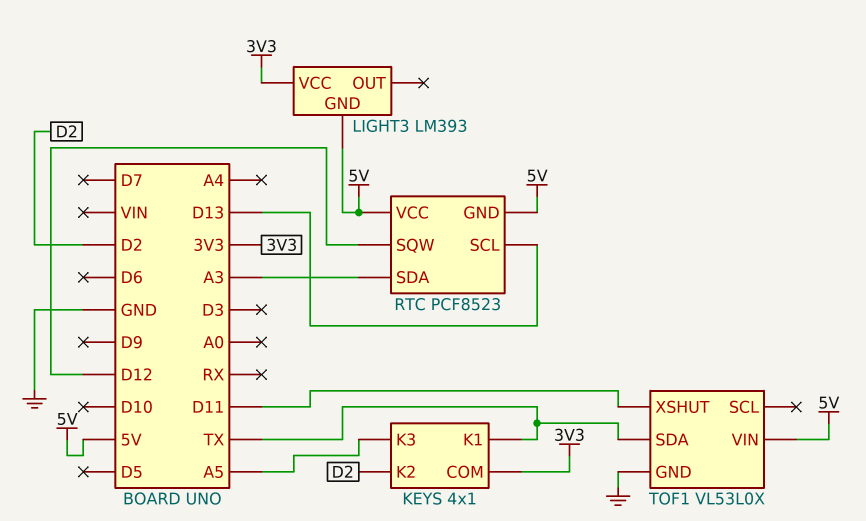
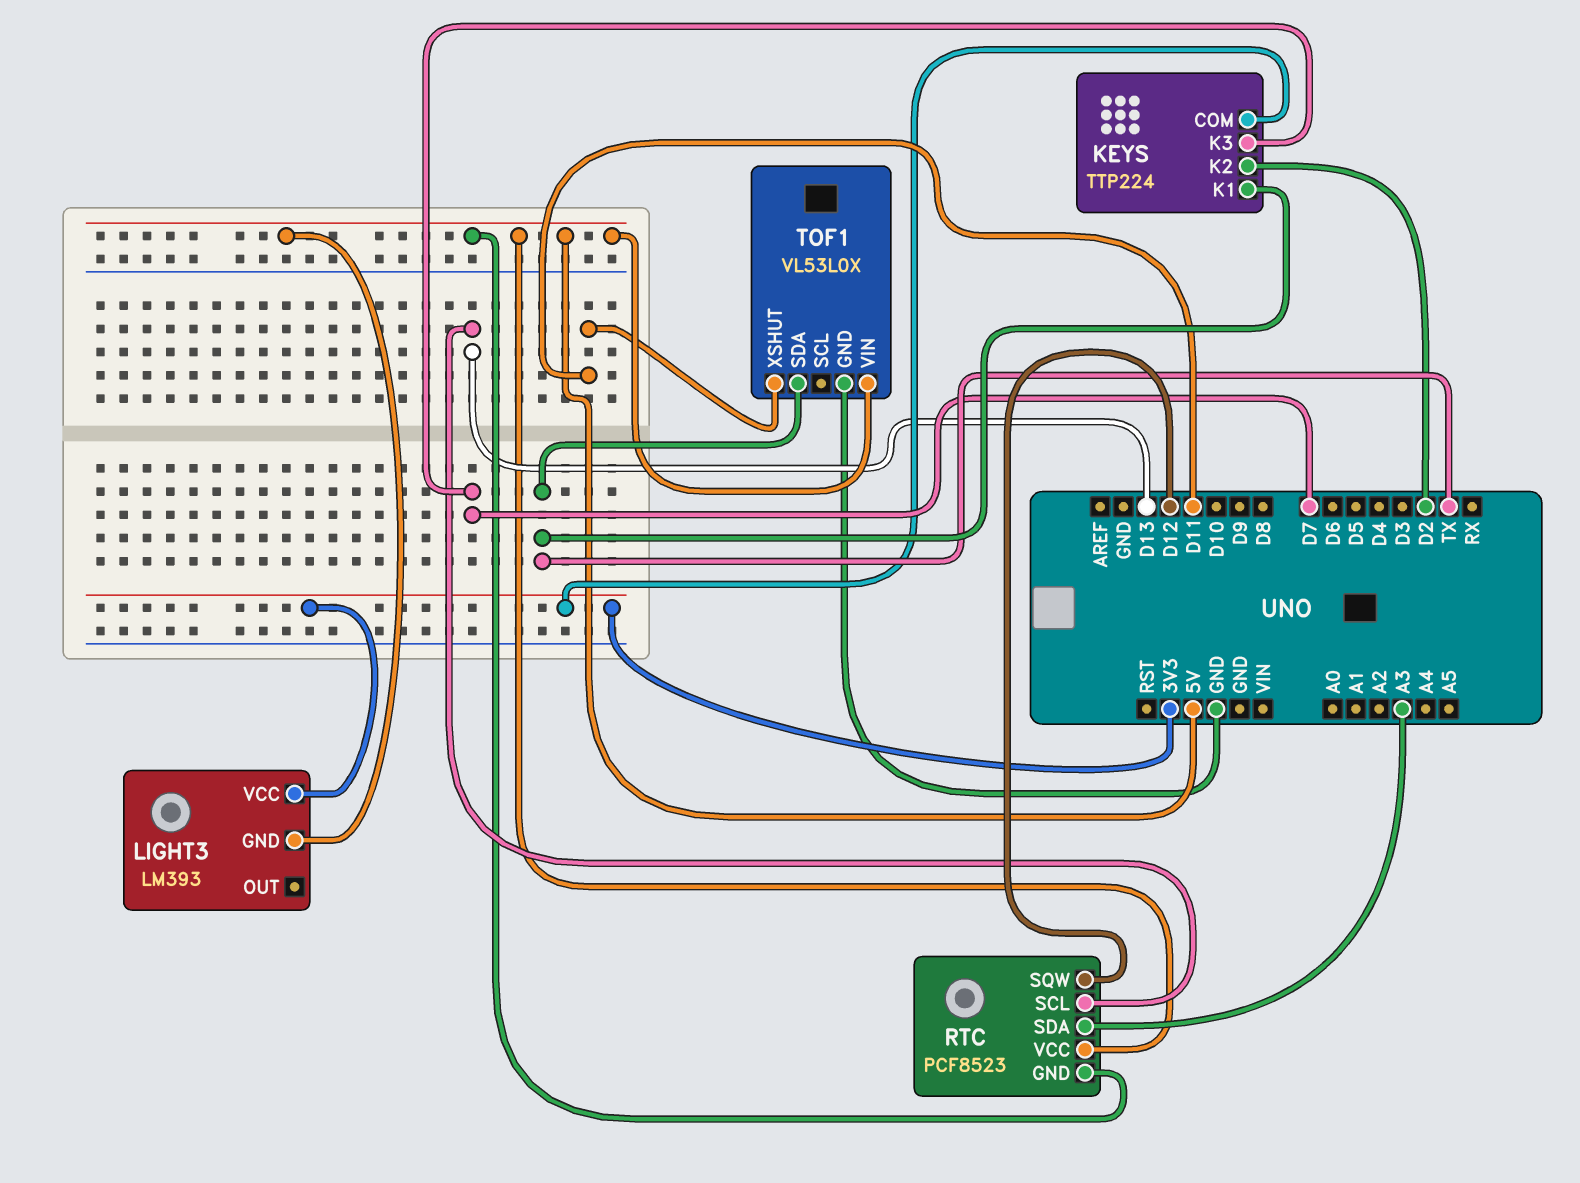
KEYS: 4x1 -> TTP224
KEYS pin K3: A5 -> D7

